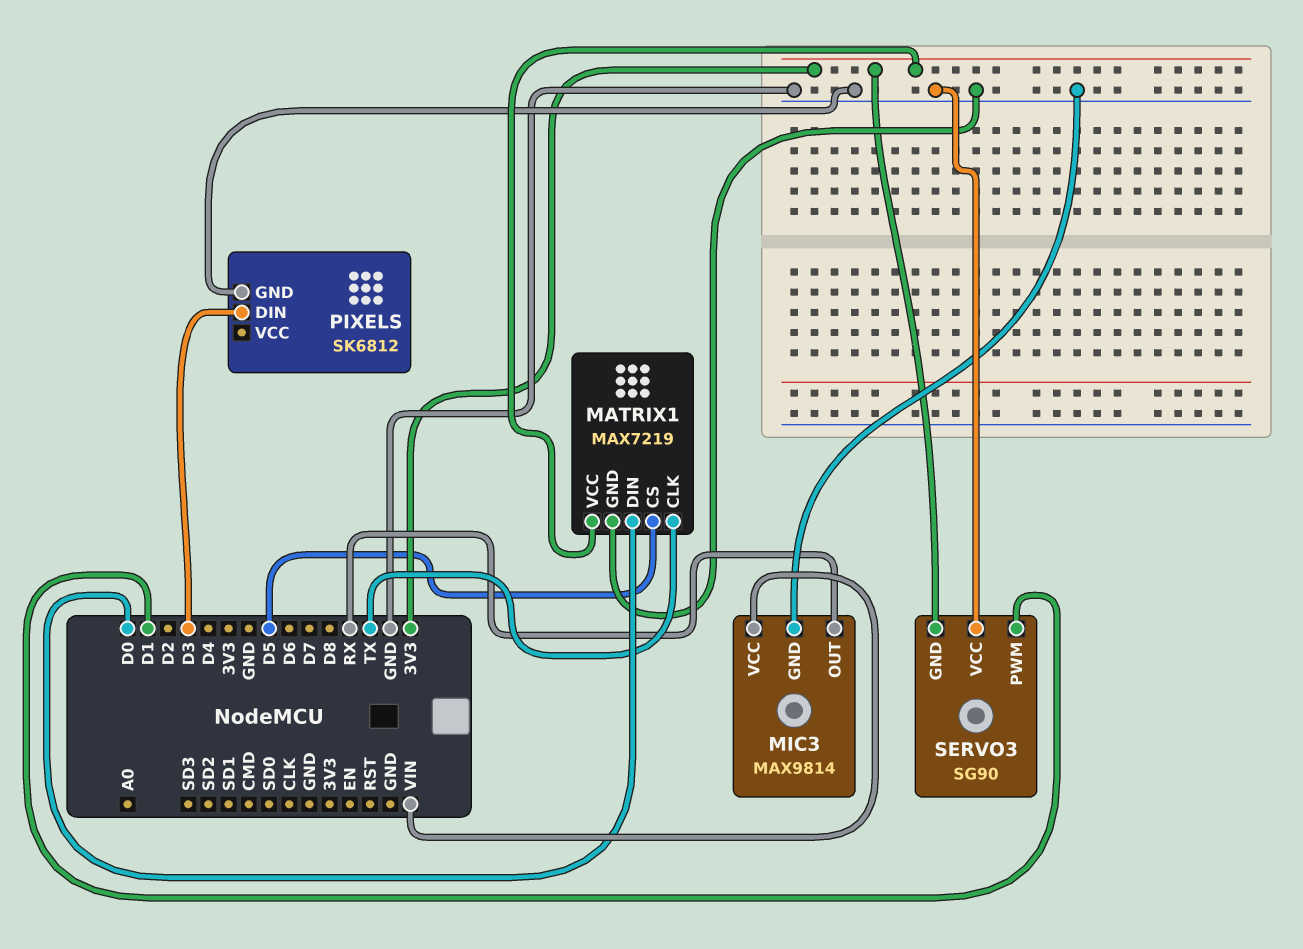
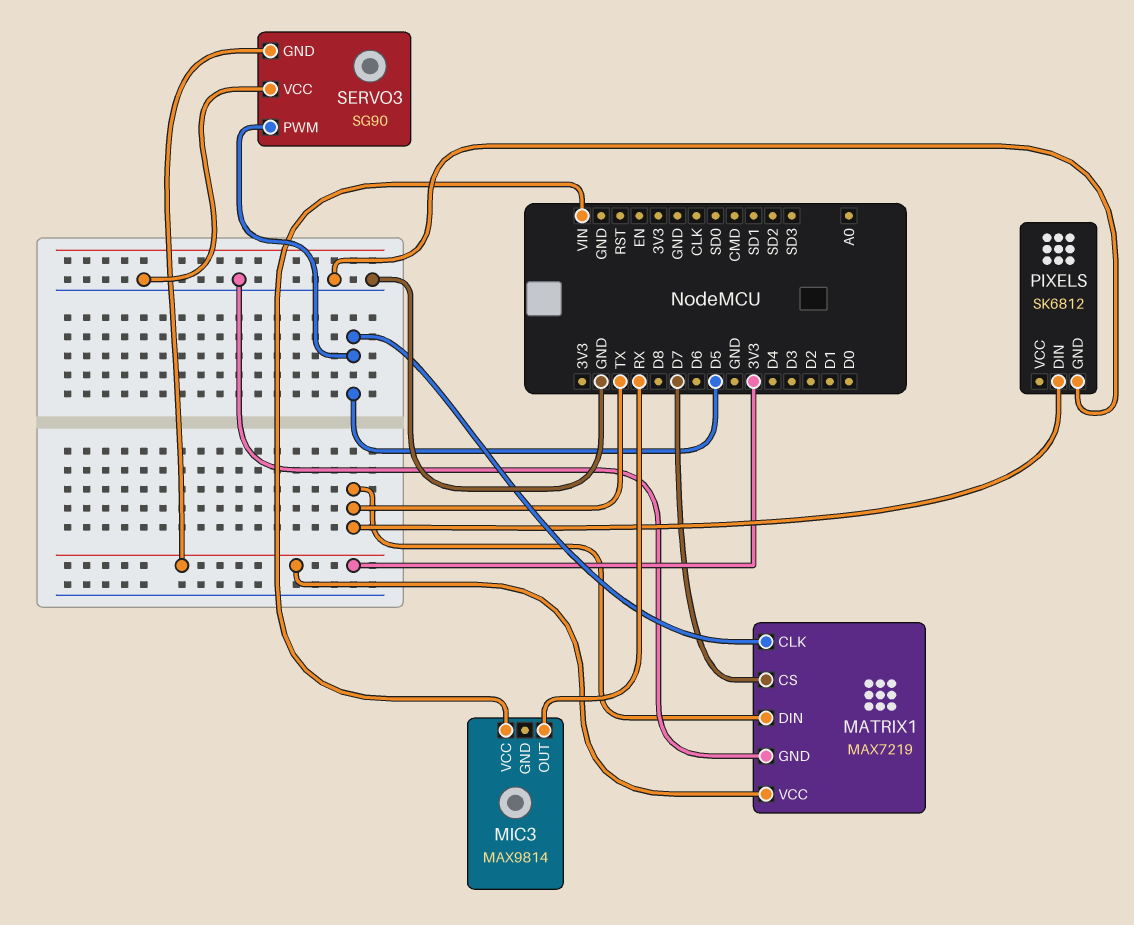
MATRIX1 pin CLK: TX -> D5
MATRIX1 pin CS: D5 -> D7
MATRIX1 pin DIN: D0 -> TX
MIC3 pin GND: GND -> none
PIXELS pin DIN: D3 -> TX
SERVO3 pin PWM: D1 -> D5

